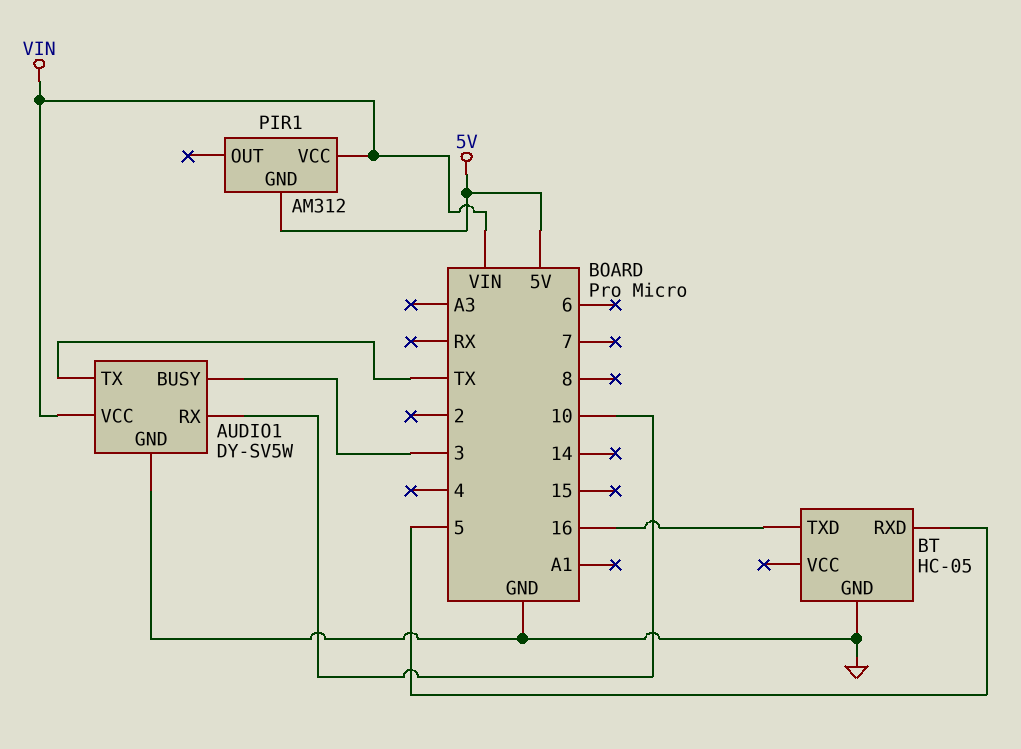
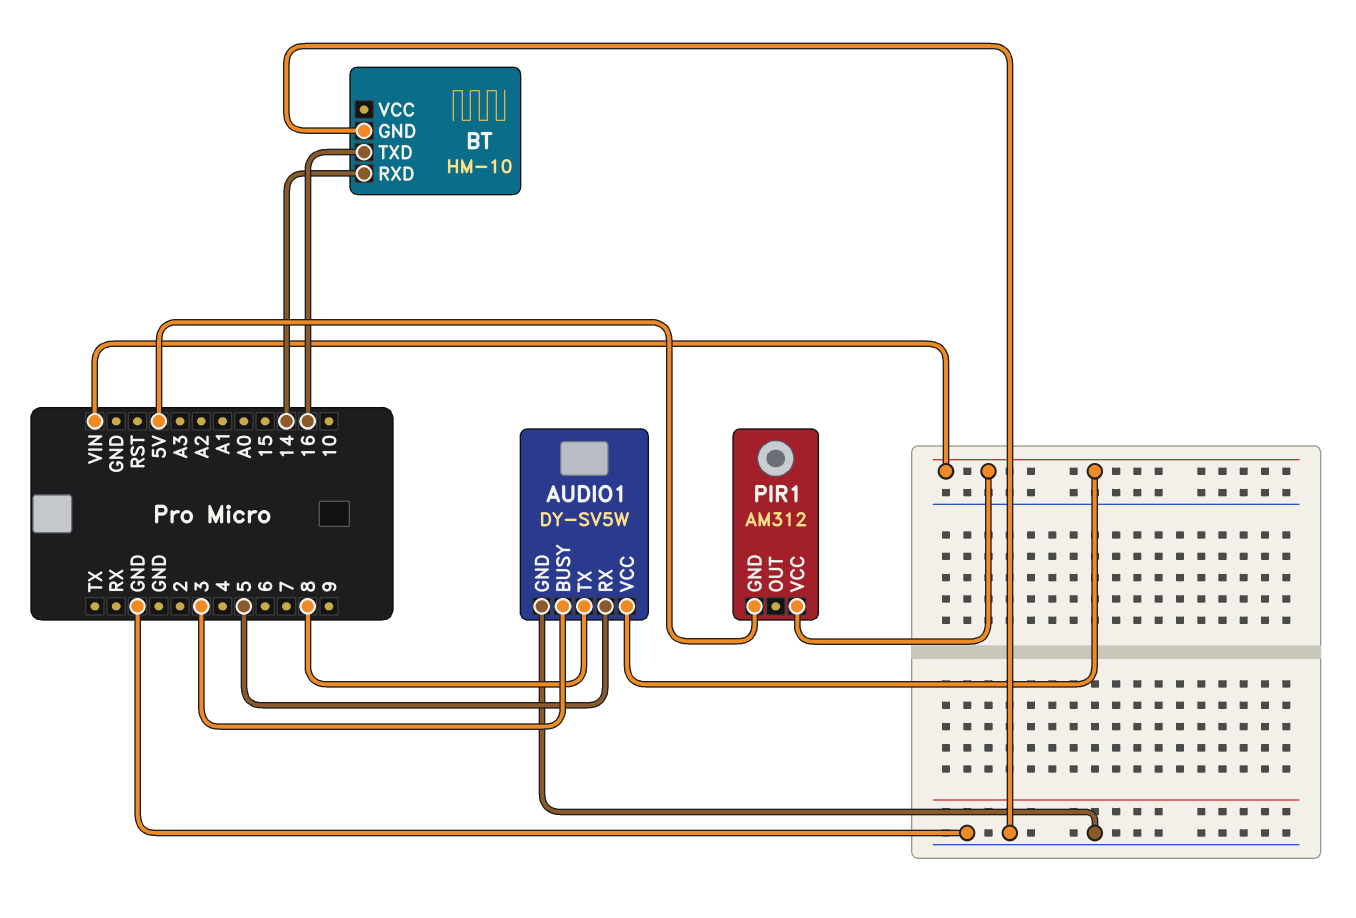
AUDIO1 pin RX: 10 -> 5
AUDIO1 pin TX: TX -> 8
BT: HC-05 -> HM-10
BT pin RXD: 5 -> 14

